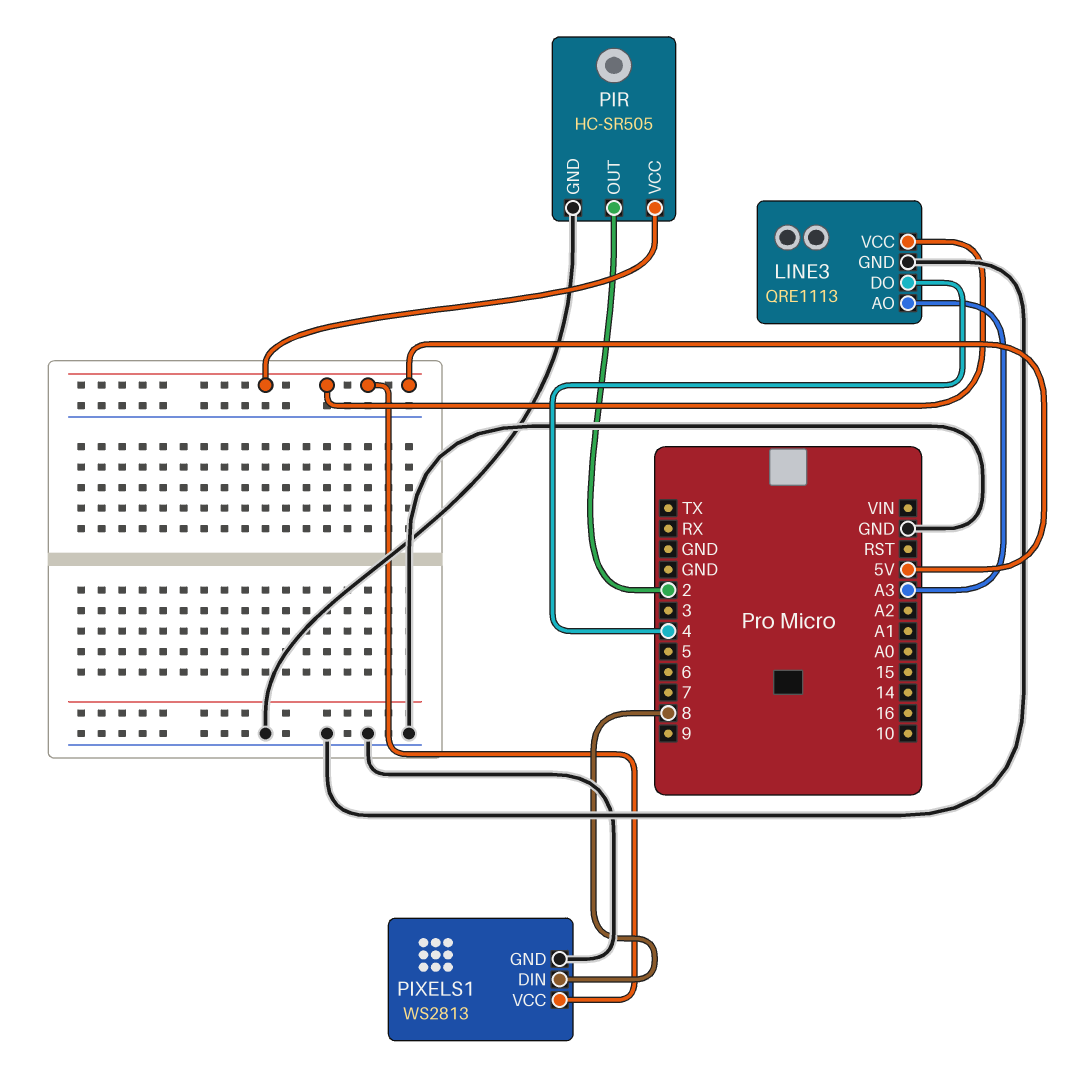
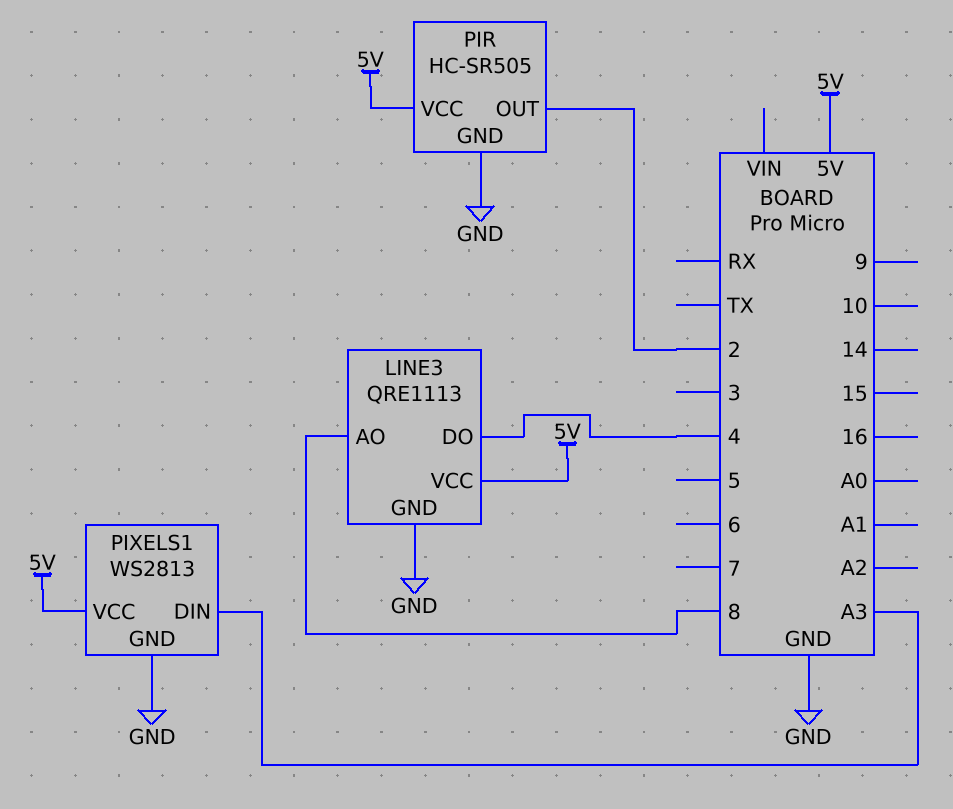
LINE3 pin AO: A3 -> 8
PIXELS1 pin DIN: 8 -> A3

